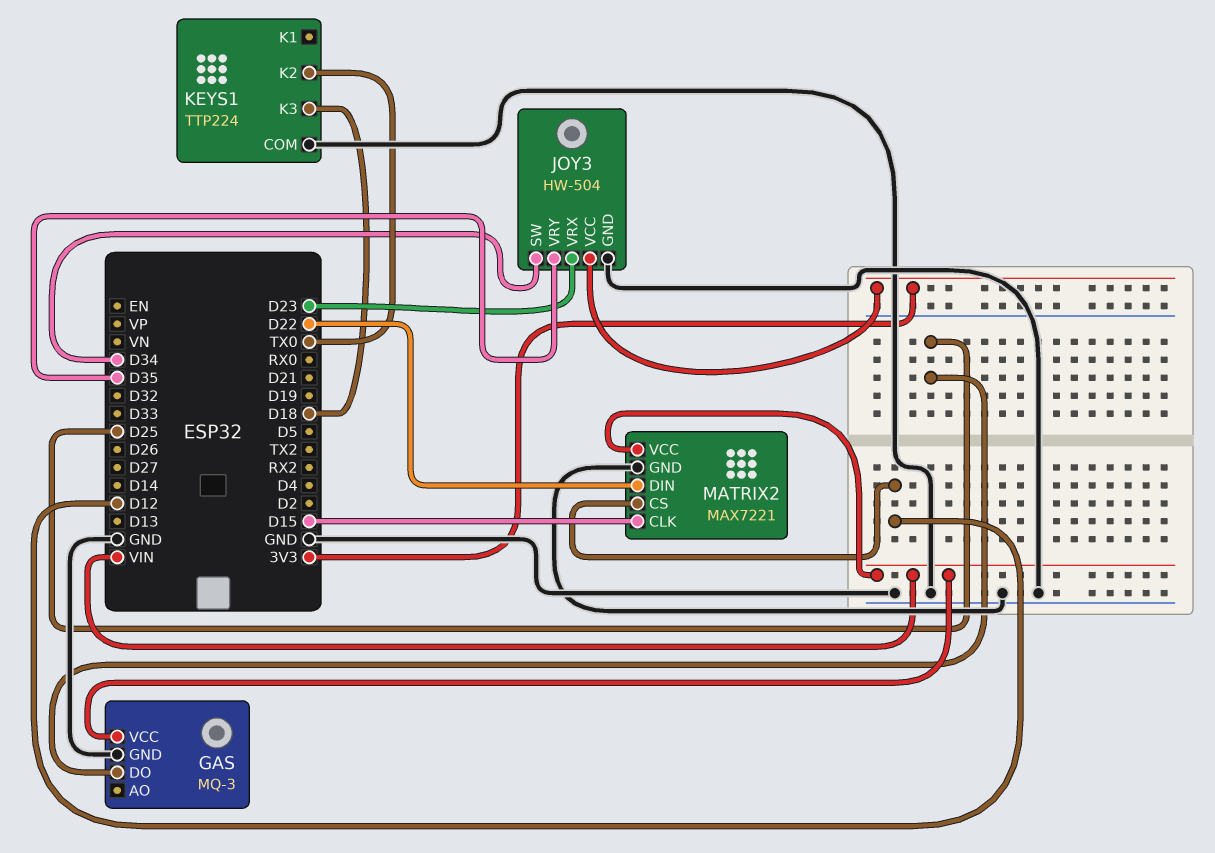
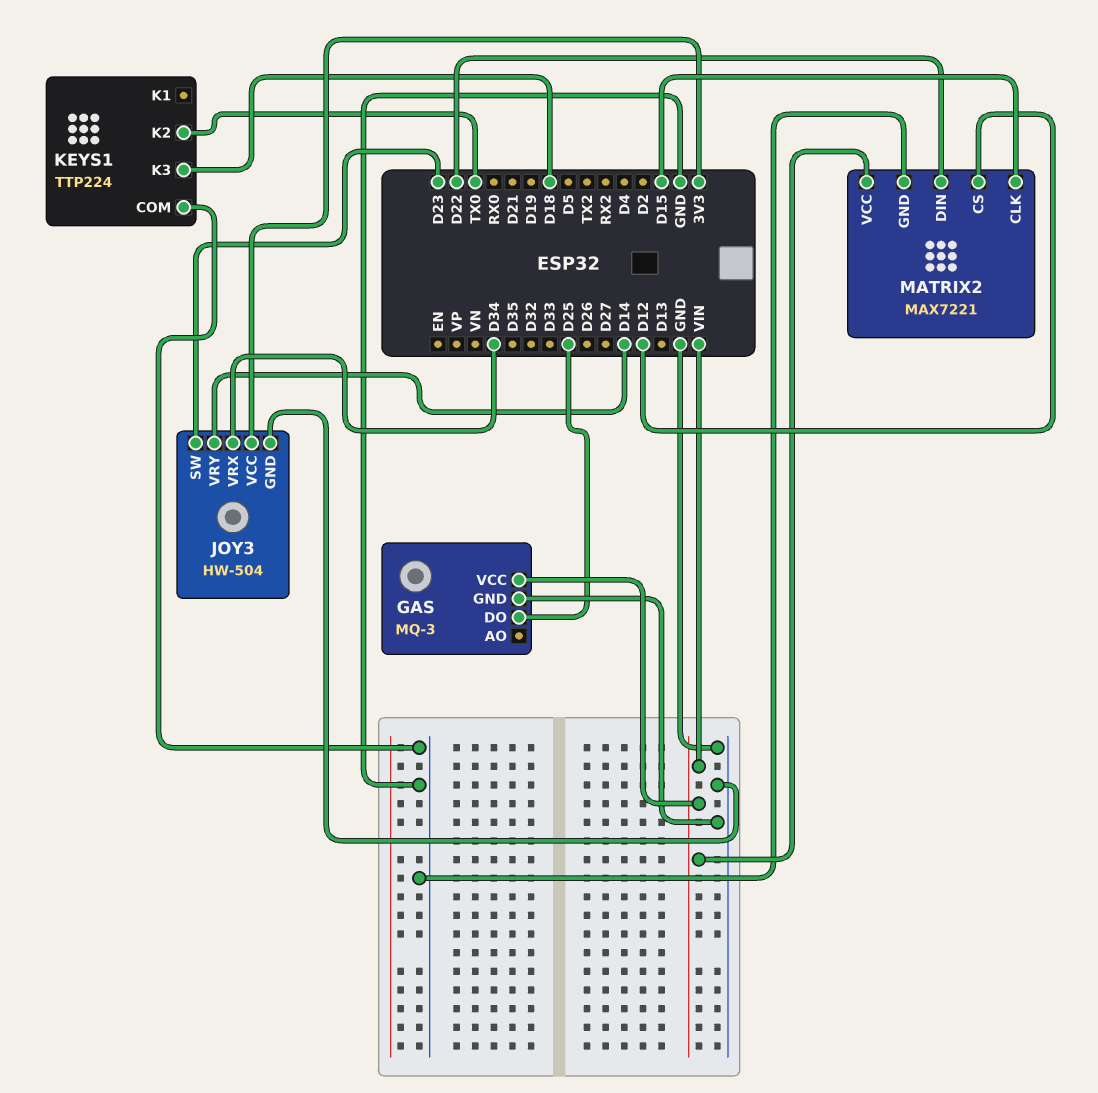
JOY3 pin SW: D34 -> D23
JOY3 pin VRX: D23 -> D34
JOY3 pin VRY: D35 -> D14

